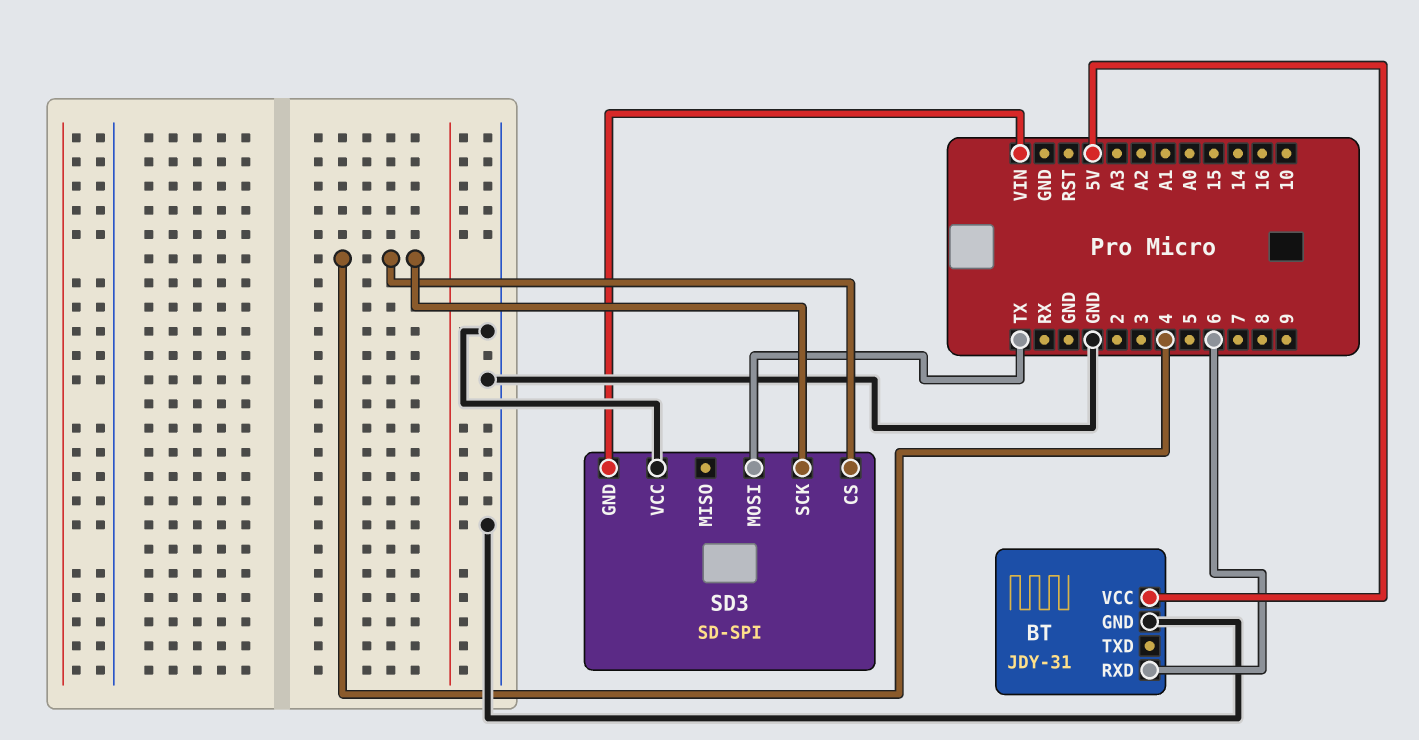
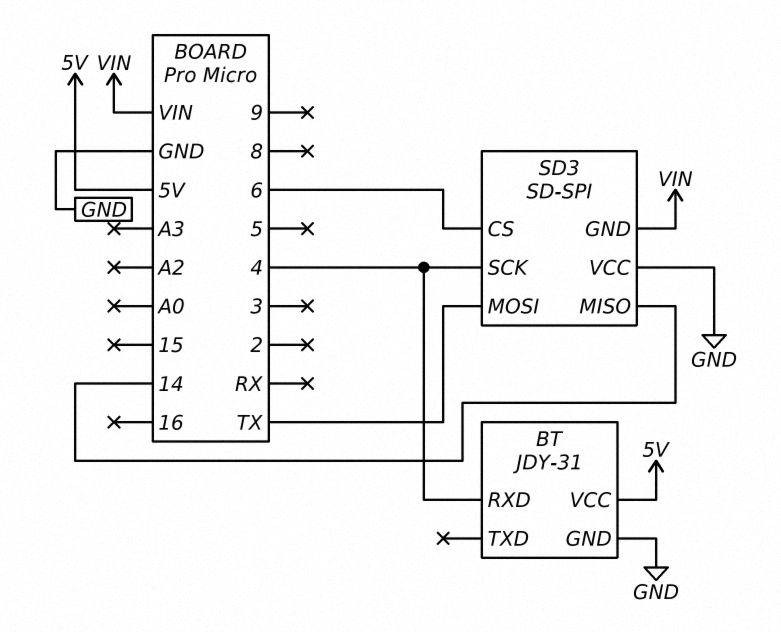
BT pin RXD: 6 -> 4
SD3 pin CS: 4 -> 6
SD3 pin MISO: none -> 14

